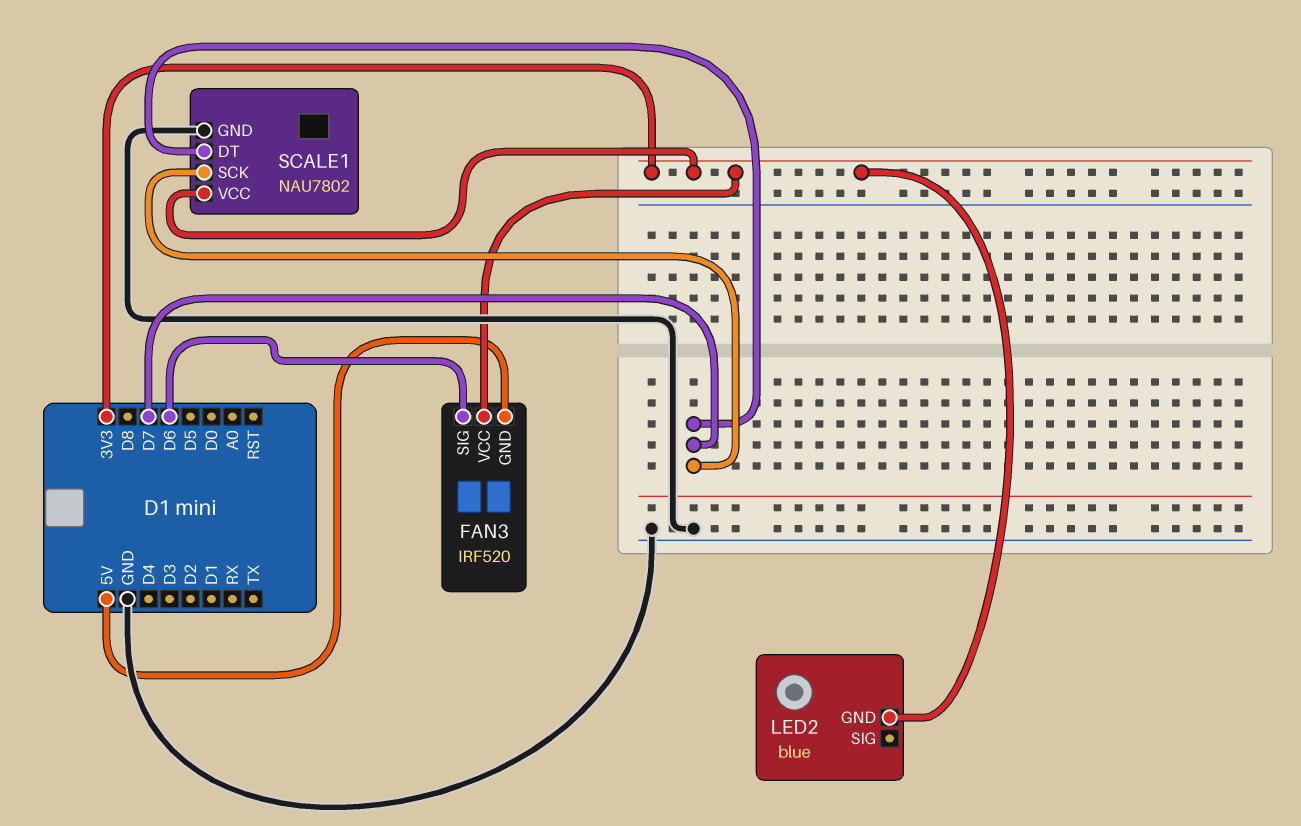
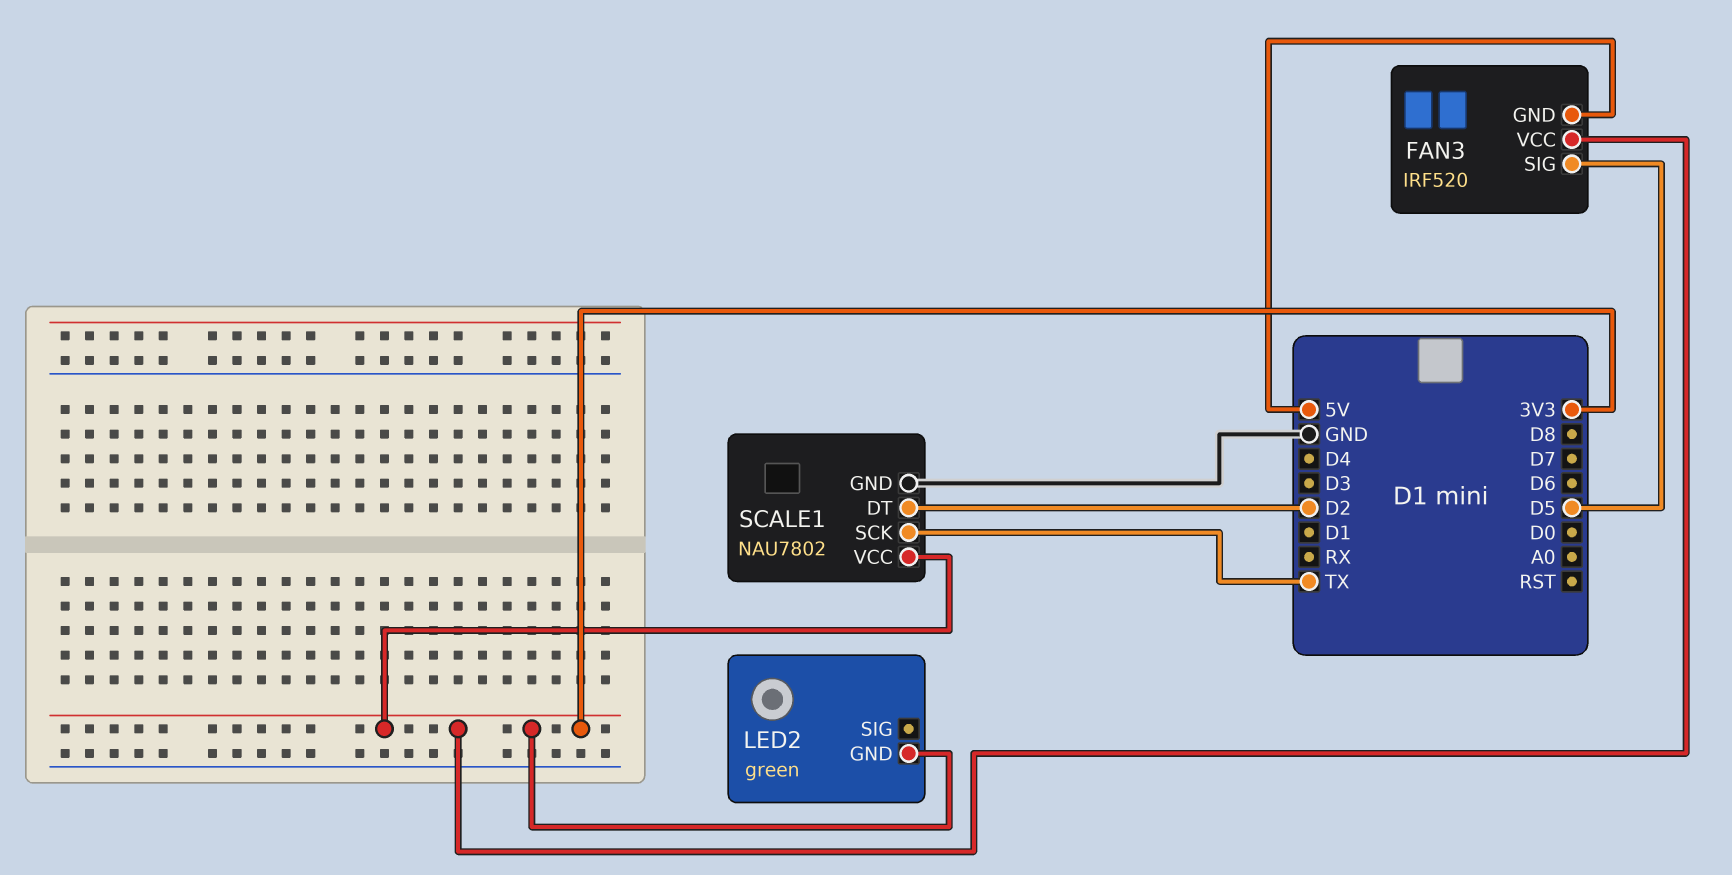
FAN3 pin SIG: D6 -> D5
LED2: blue -> green
SCALE1 pin DT: D7 -> D2
SCALE1 pin SCK: D7 -> TX

